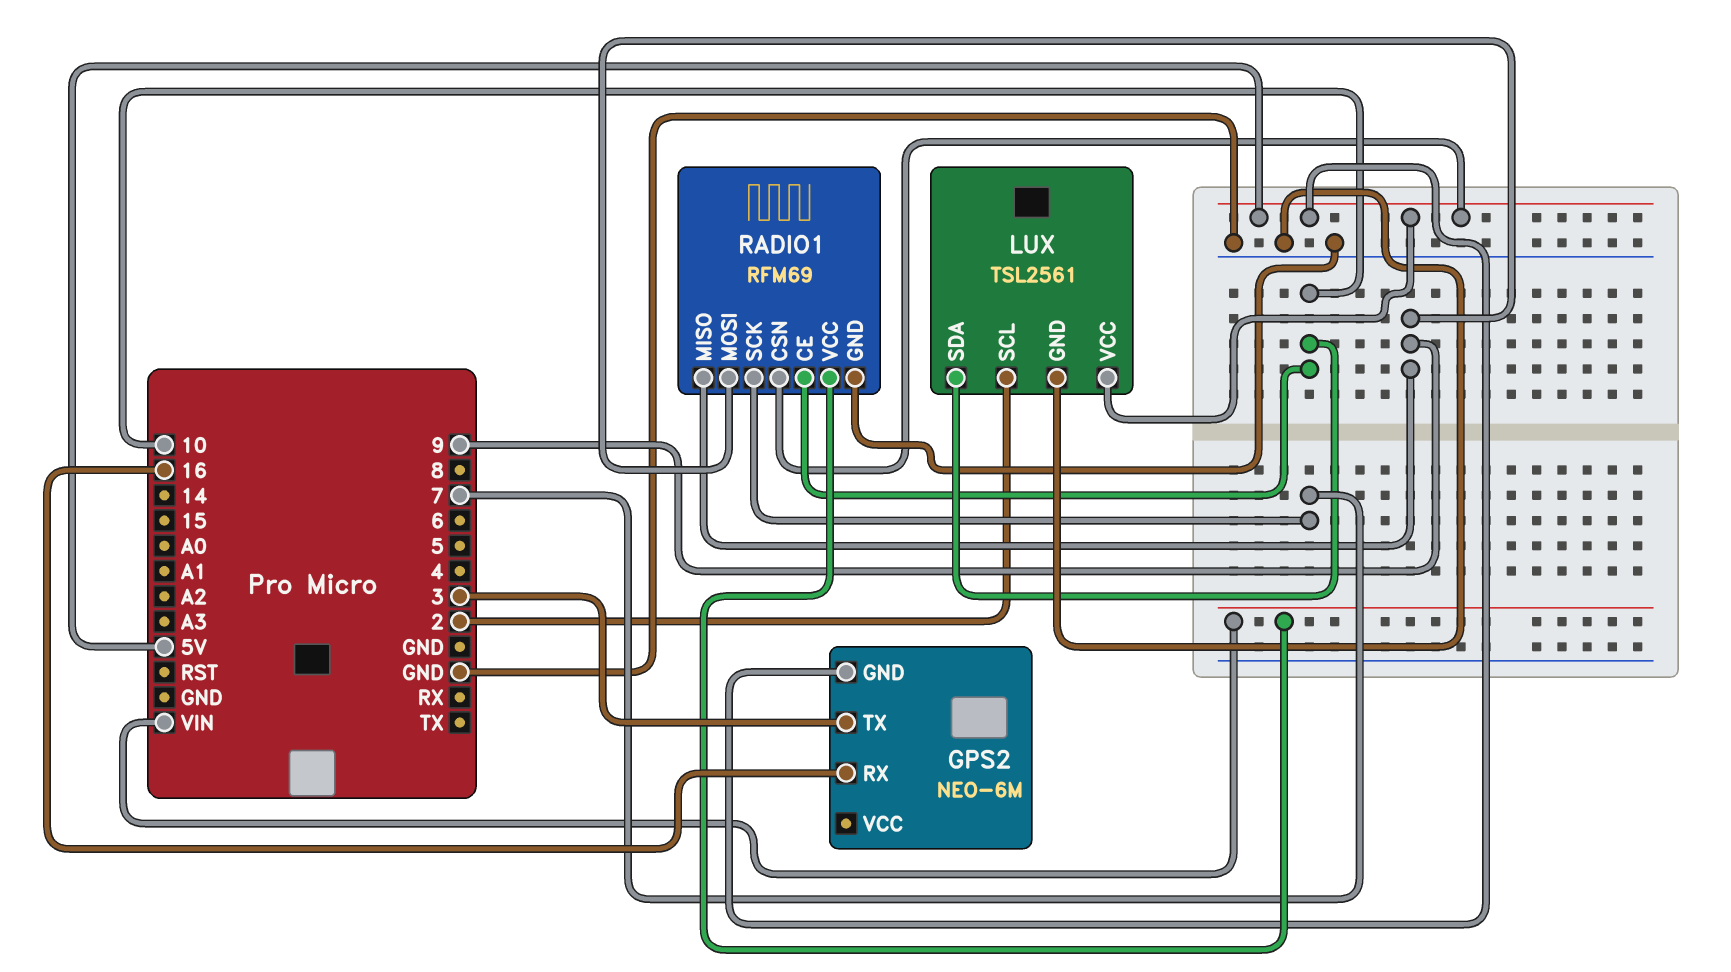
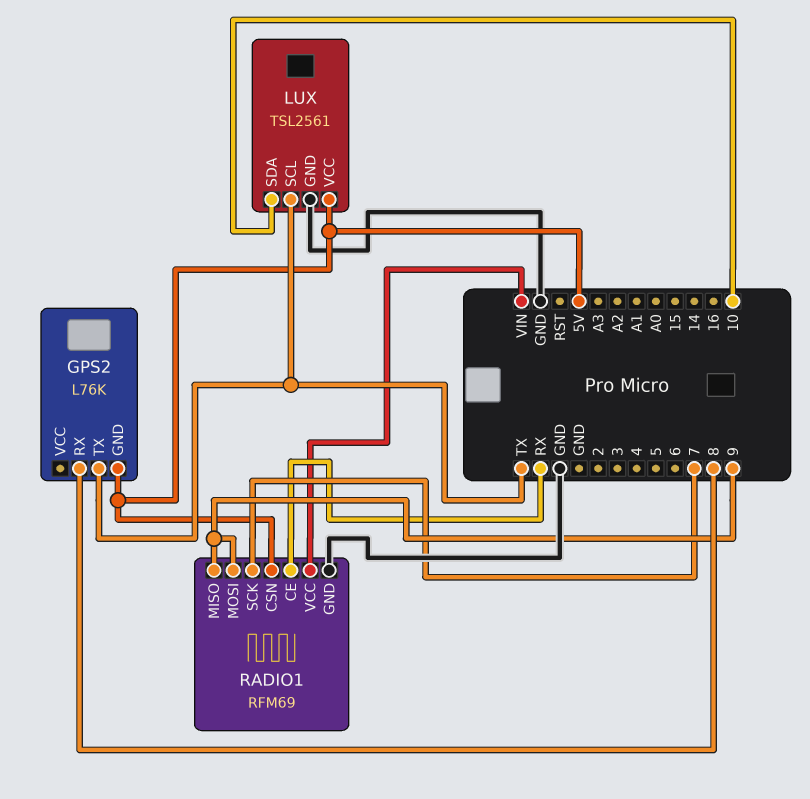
GPS2: NEO-6M -> L76K
GPS2 pin RX: 16 -> 8
GPS2 pin TX: 3 -> TX
LUX pin SCL: 2 -> TX
RADIO1 pin CE: 10 -> RX

